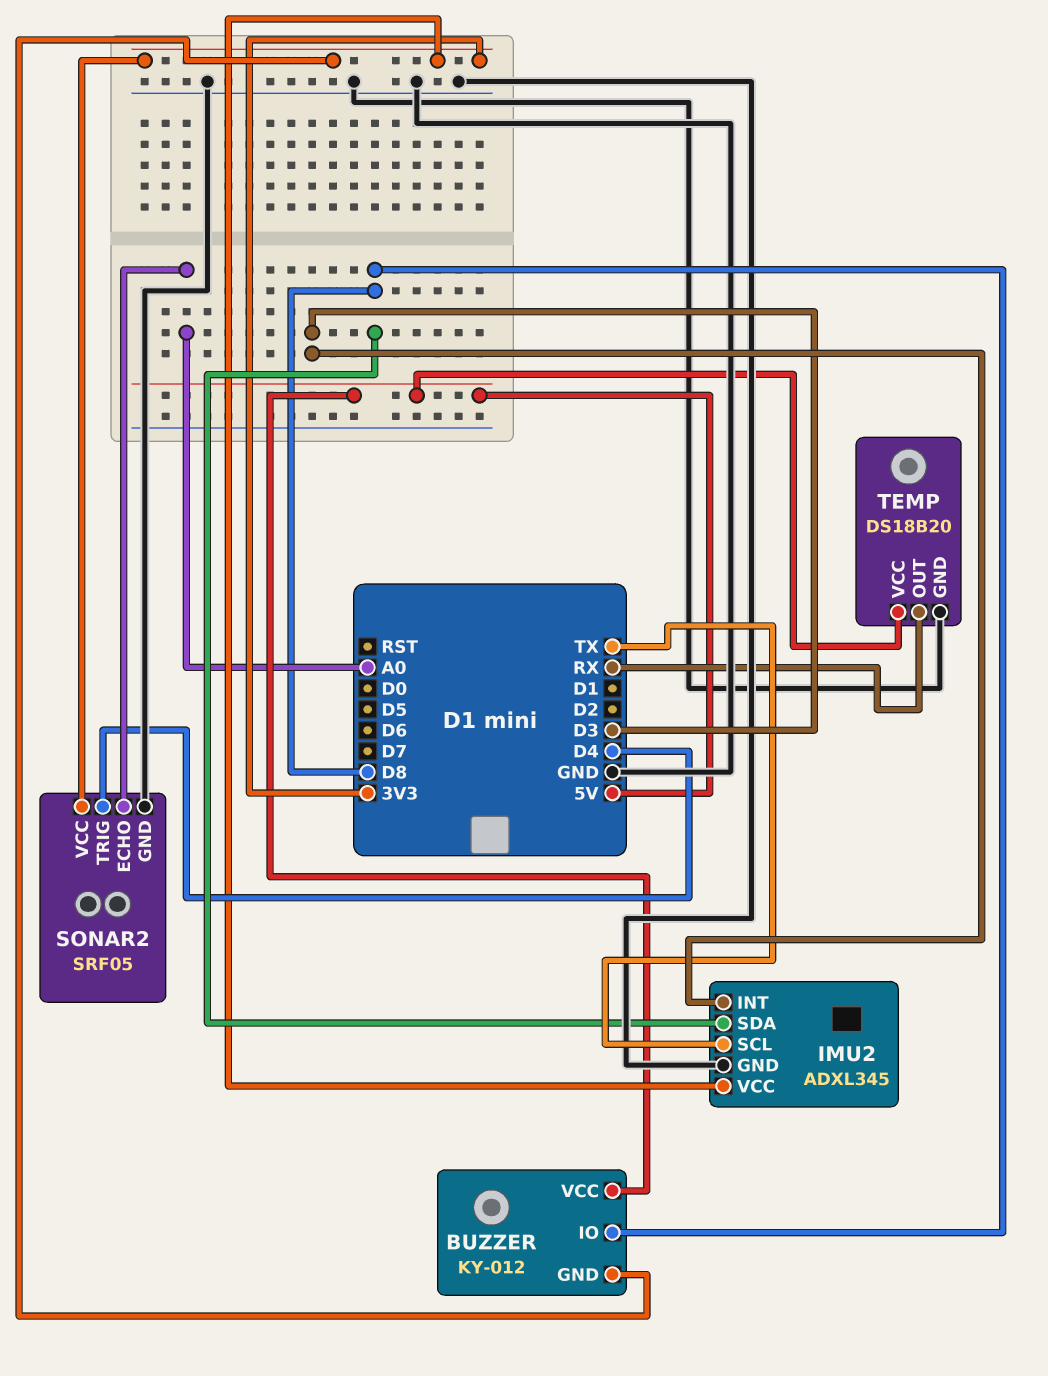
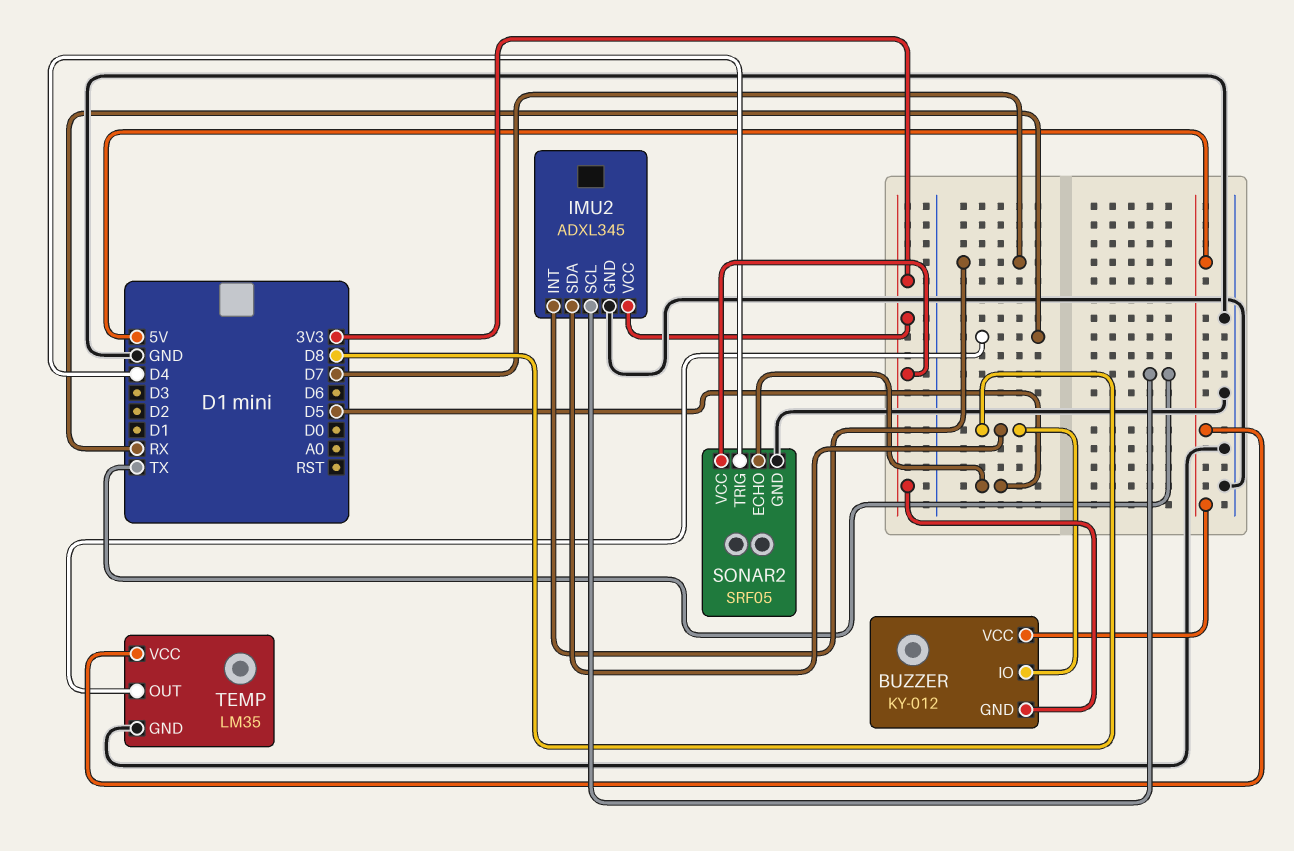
IMU2 pin INT: D3 -> D7
SONAR2 pin ECHO: A0 -> D5
TEMP: DS18B20 -> LM35

